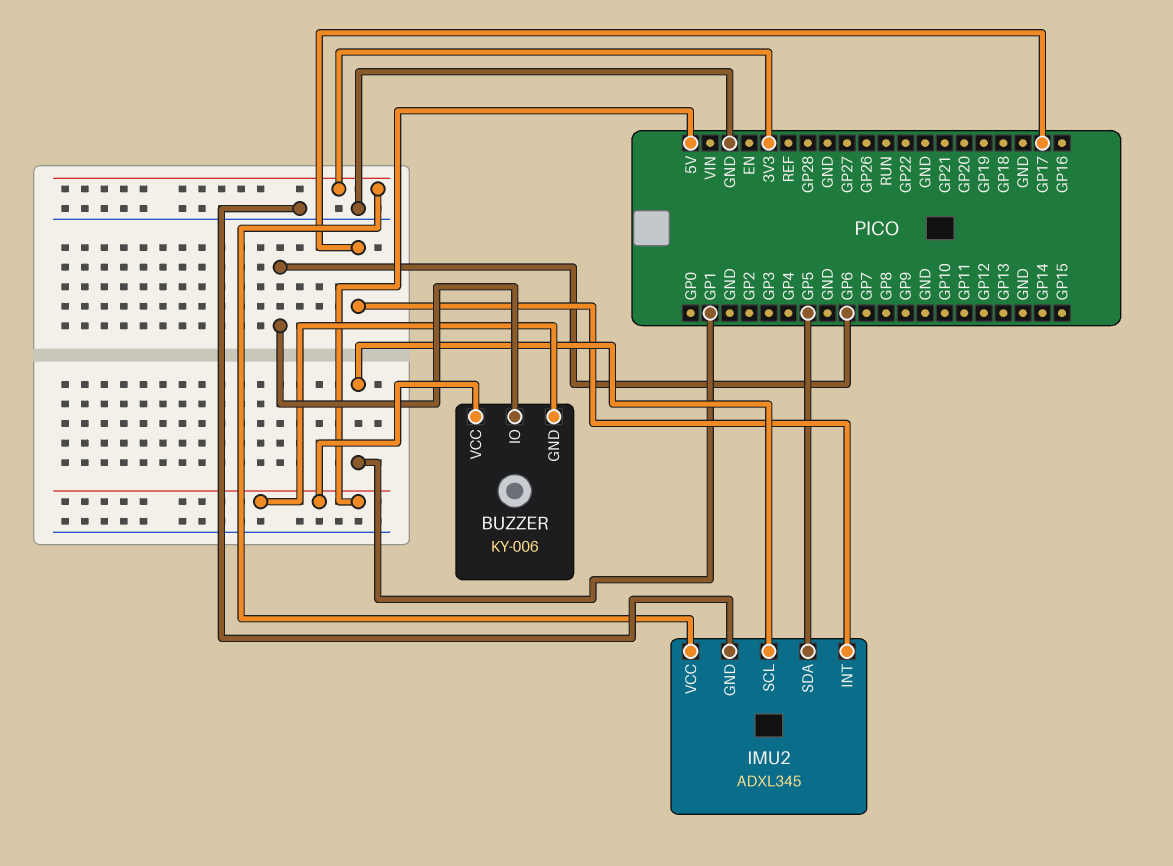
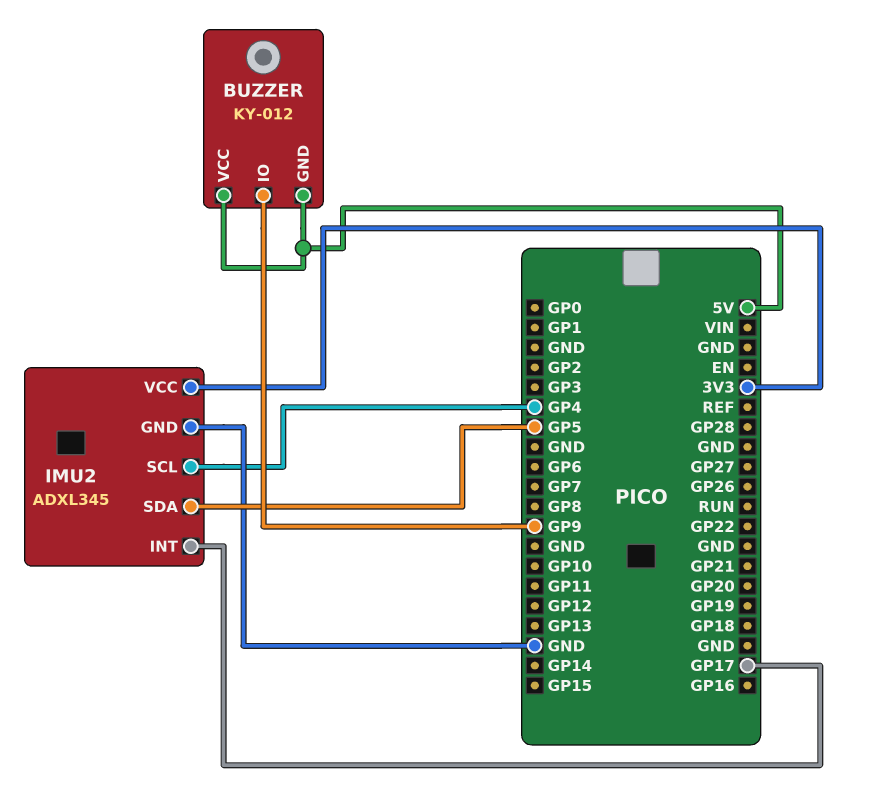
BUZZER: KY-006 -> KY-012
BUZZER pin IO: GP6 -> GP9
IMU2 pin SCL: GP1 -> GP4

